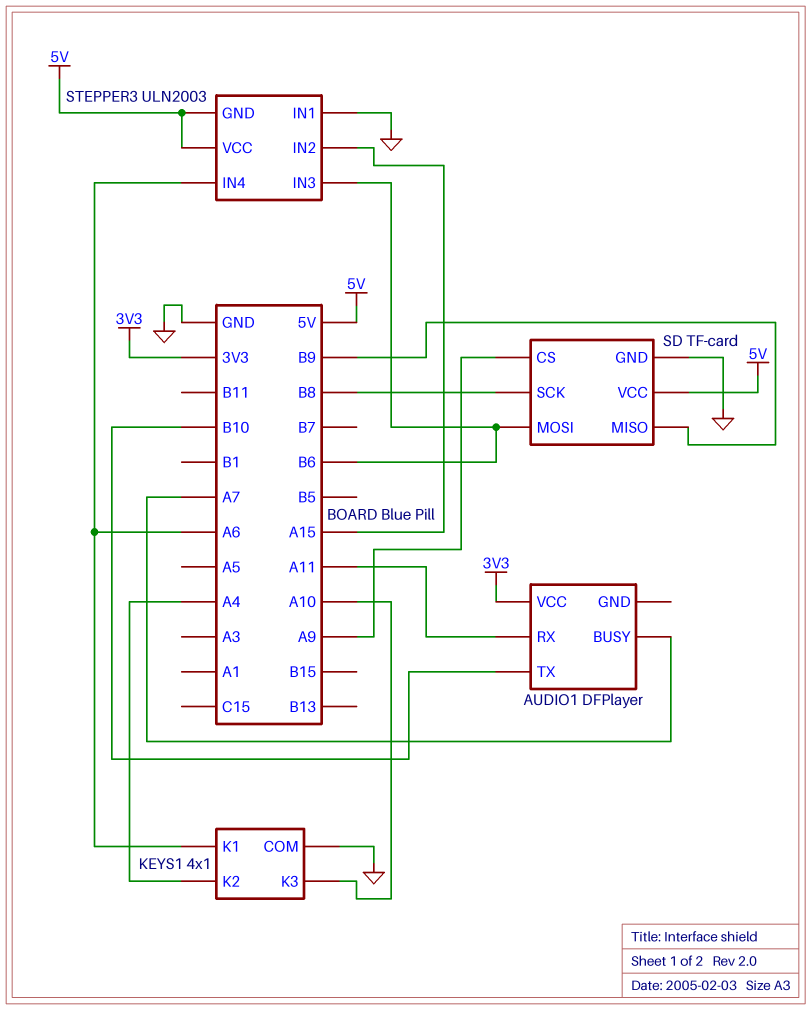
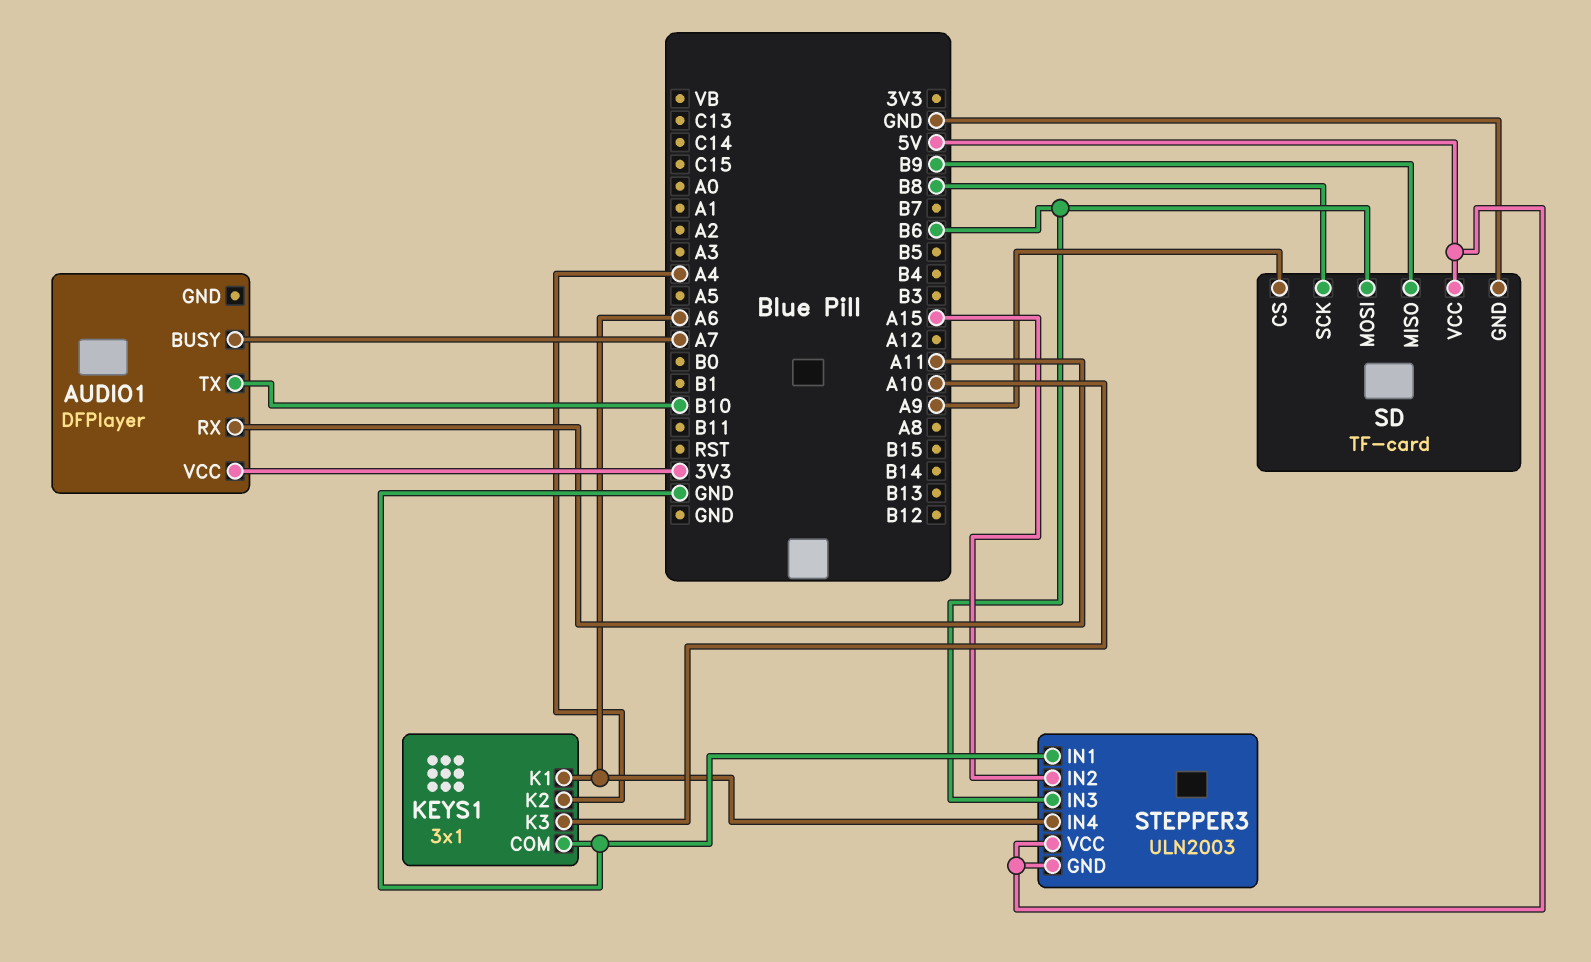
KEYS1: 4x1 -> 3x1

